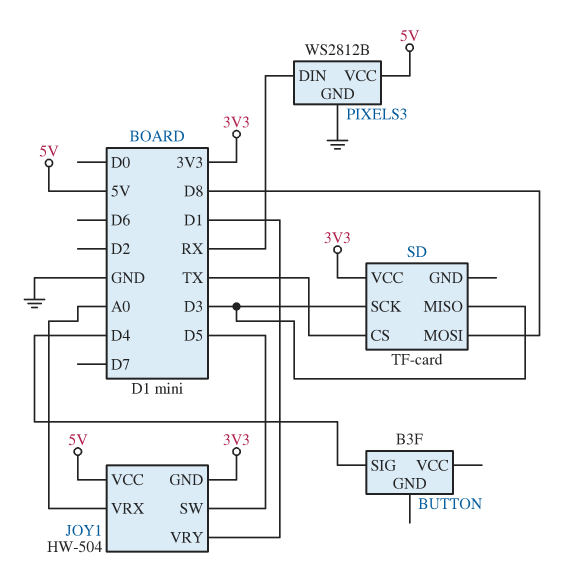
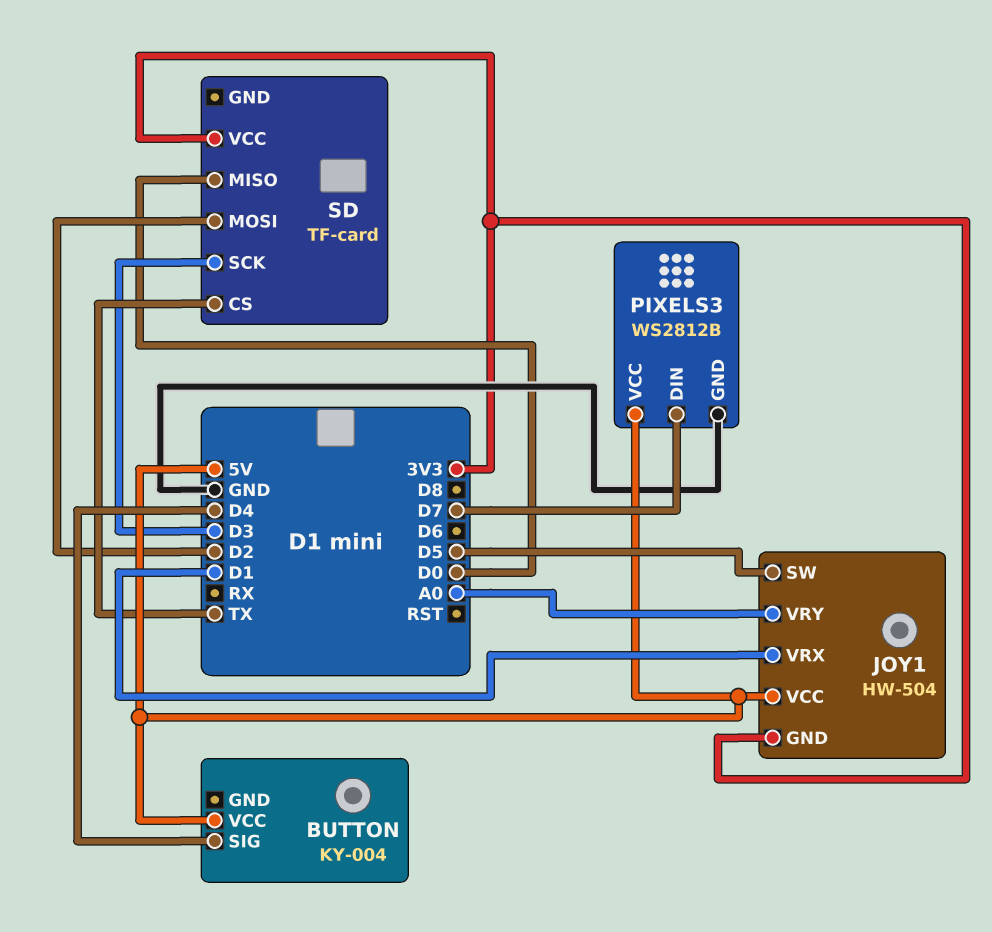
BUTTON: B3F -> KY-004
BUTTON pin VCC: none -> 5V
JOY1 pin VRX: A0 -> D1
JOY1 pin VRY: D1 -> A0
PIXELS3 pin DIN: RX -> D7
SD pin MISO: D3 -> D0
SD pin MOSI: D8 -> D2

